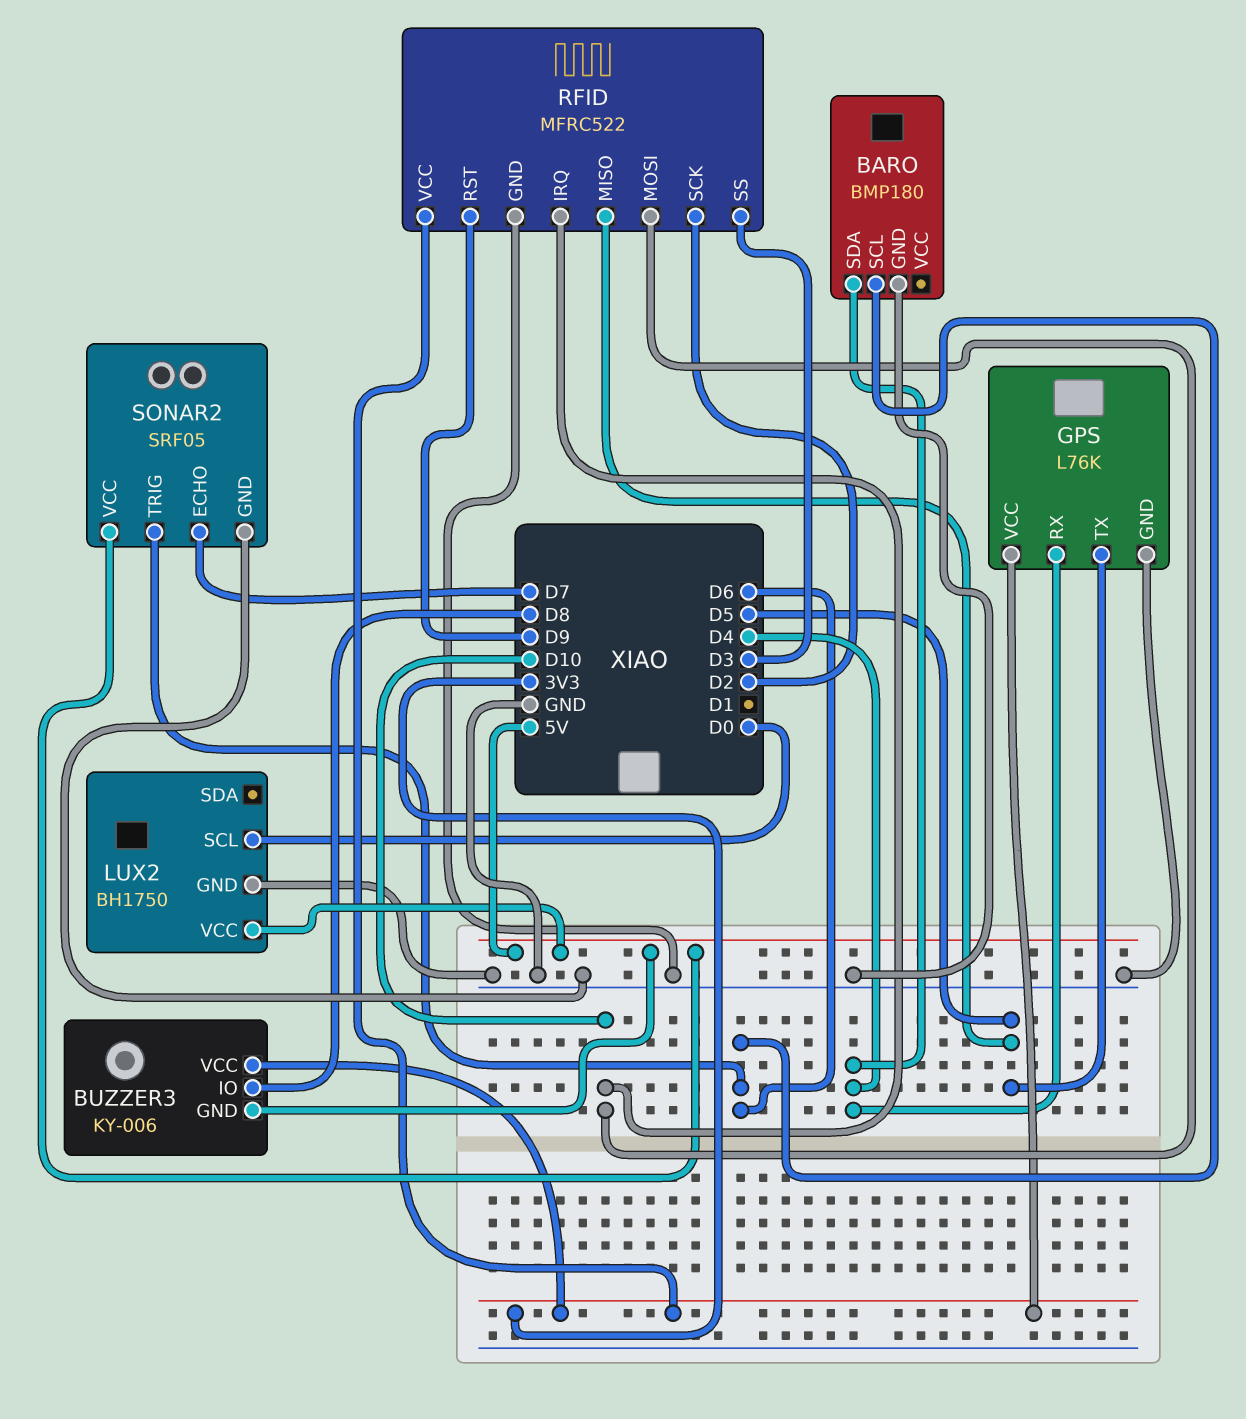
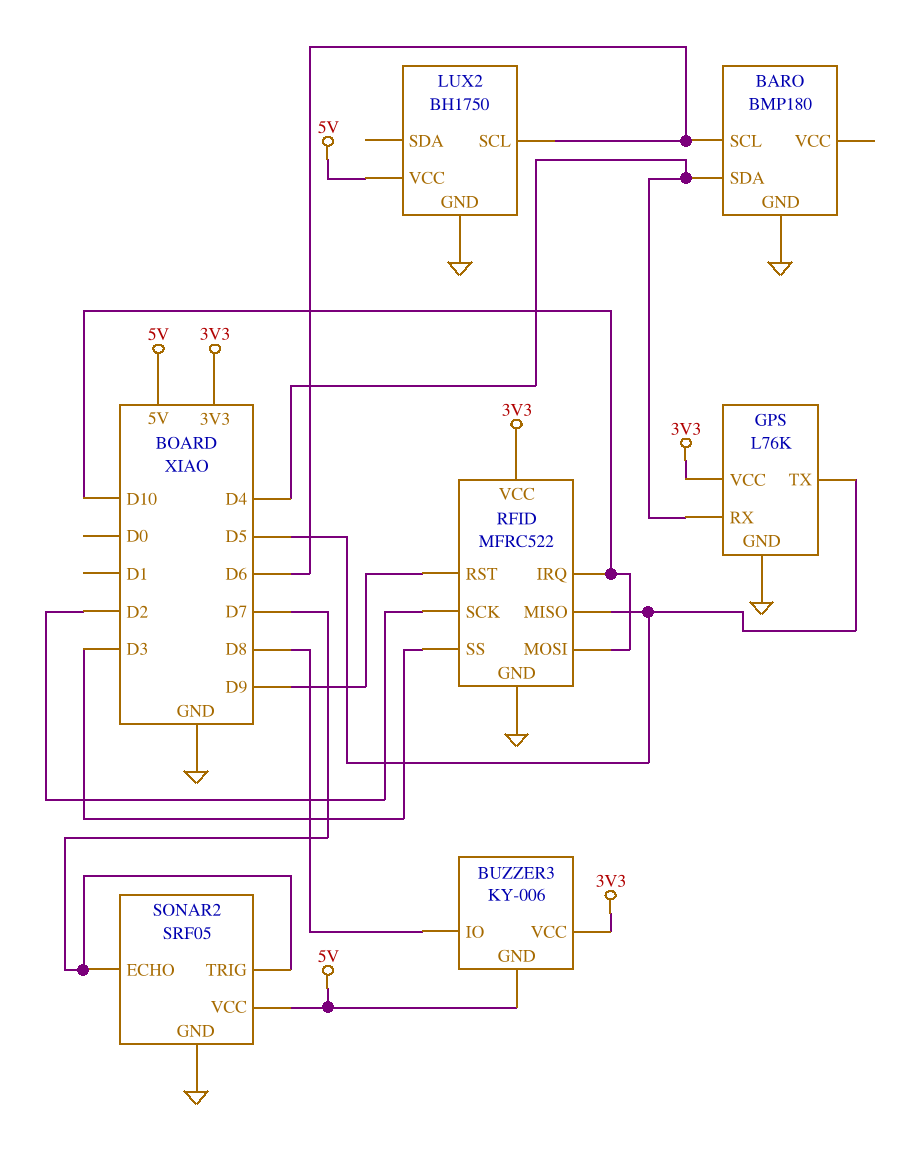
LUX2 pin SCL: D0 -> D6
SONAR2 pin TRIG: D6 -> D7

